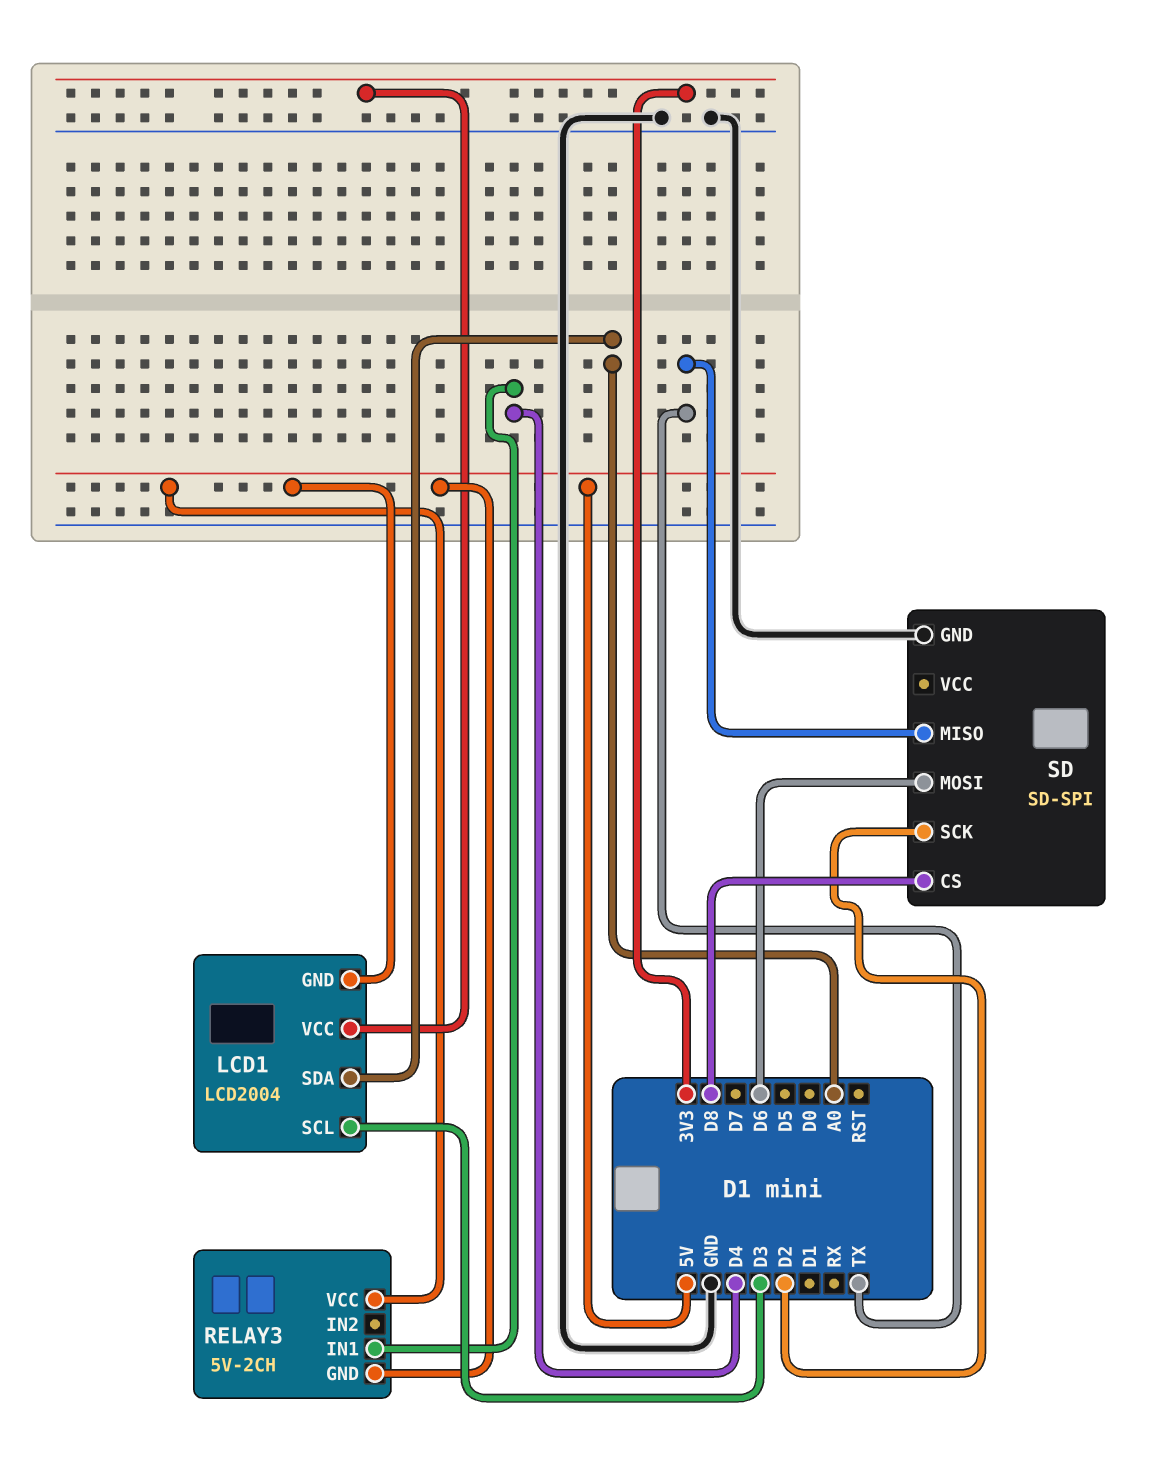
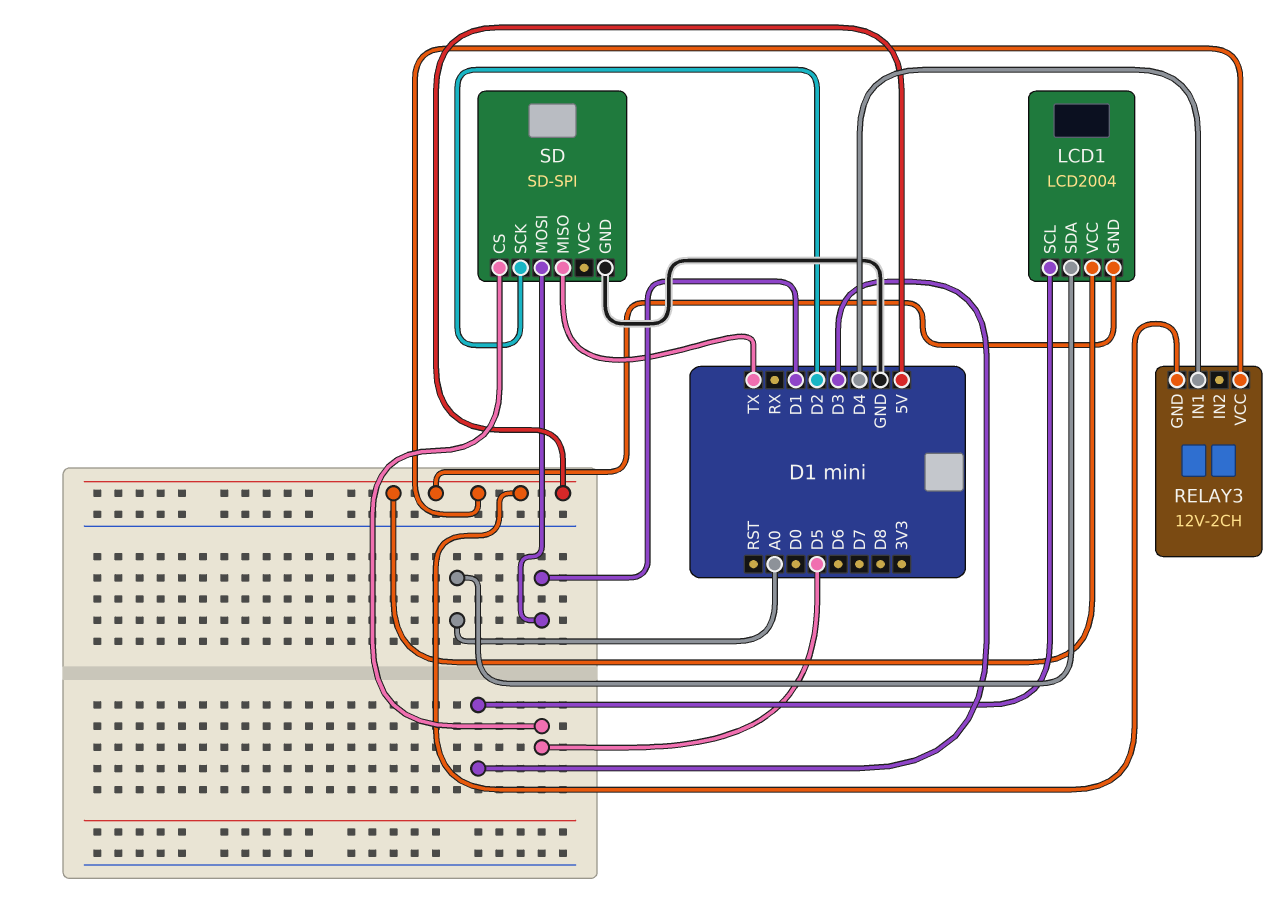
LCD1 pin VCC: 3V3 -> 5V
RELAY3: 5V-2CH -> 12V-2CH
SD pin CS: D8 -> D5
SD pin MOSI: D6 -> D1

